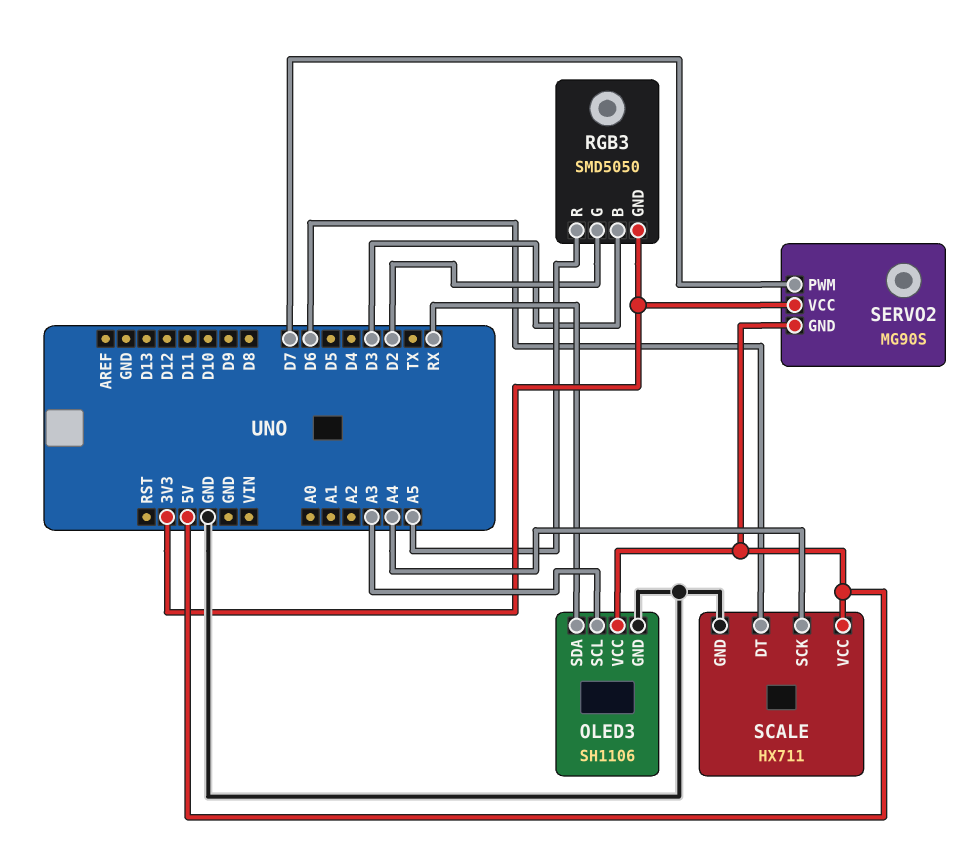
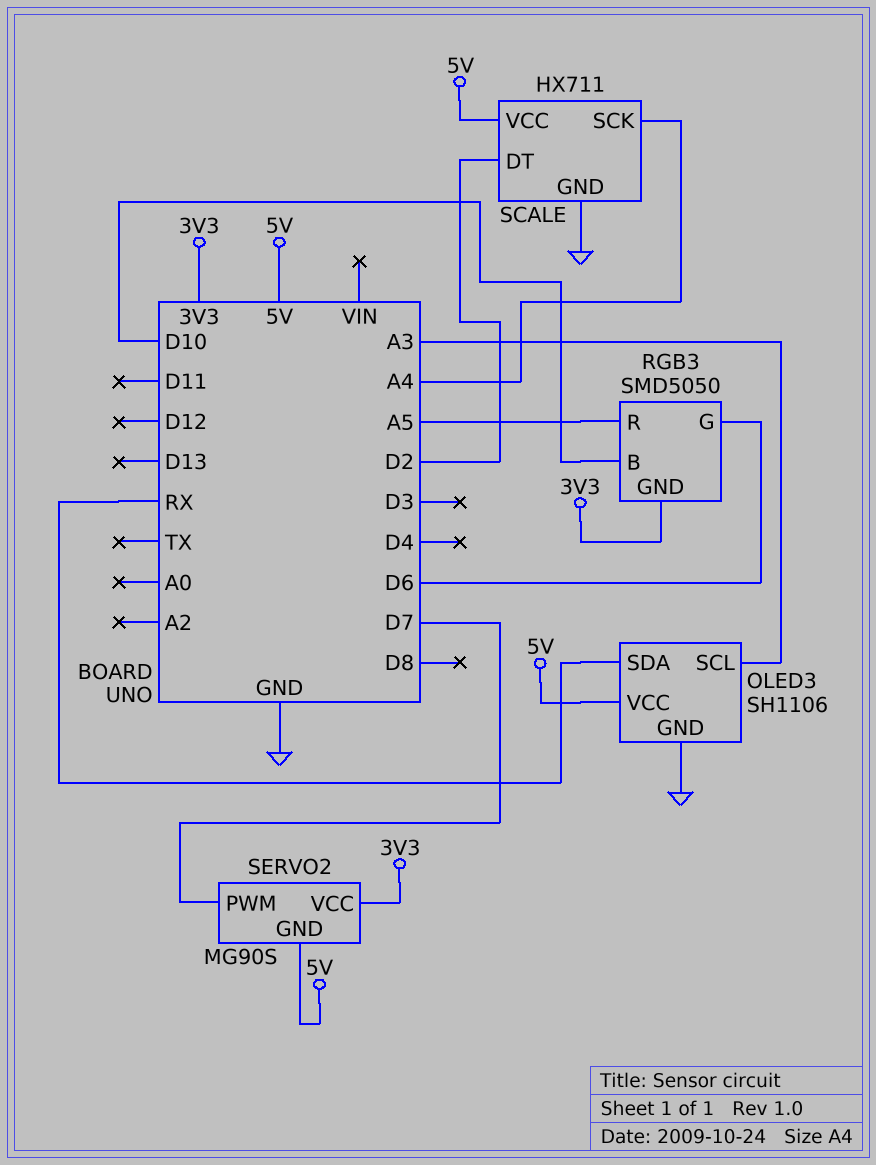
RGB3 pin B: D3 -> D10
RGB3 pin G: D2 -> D6
SCALE pin DT: D6 -> D2

